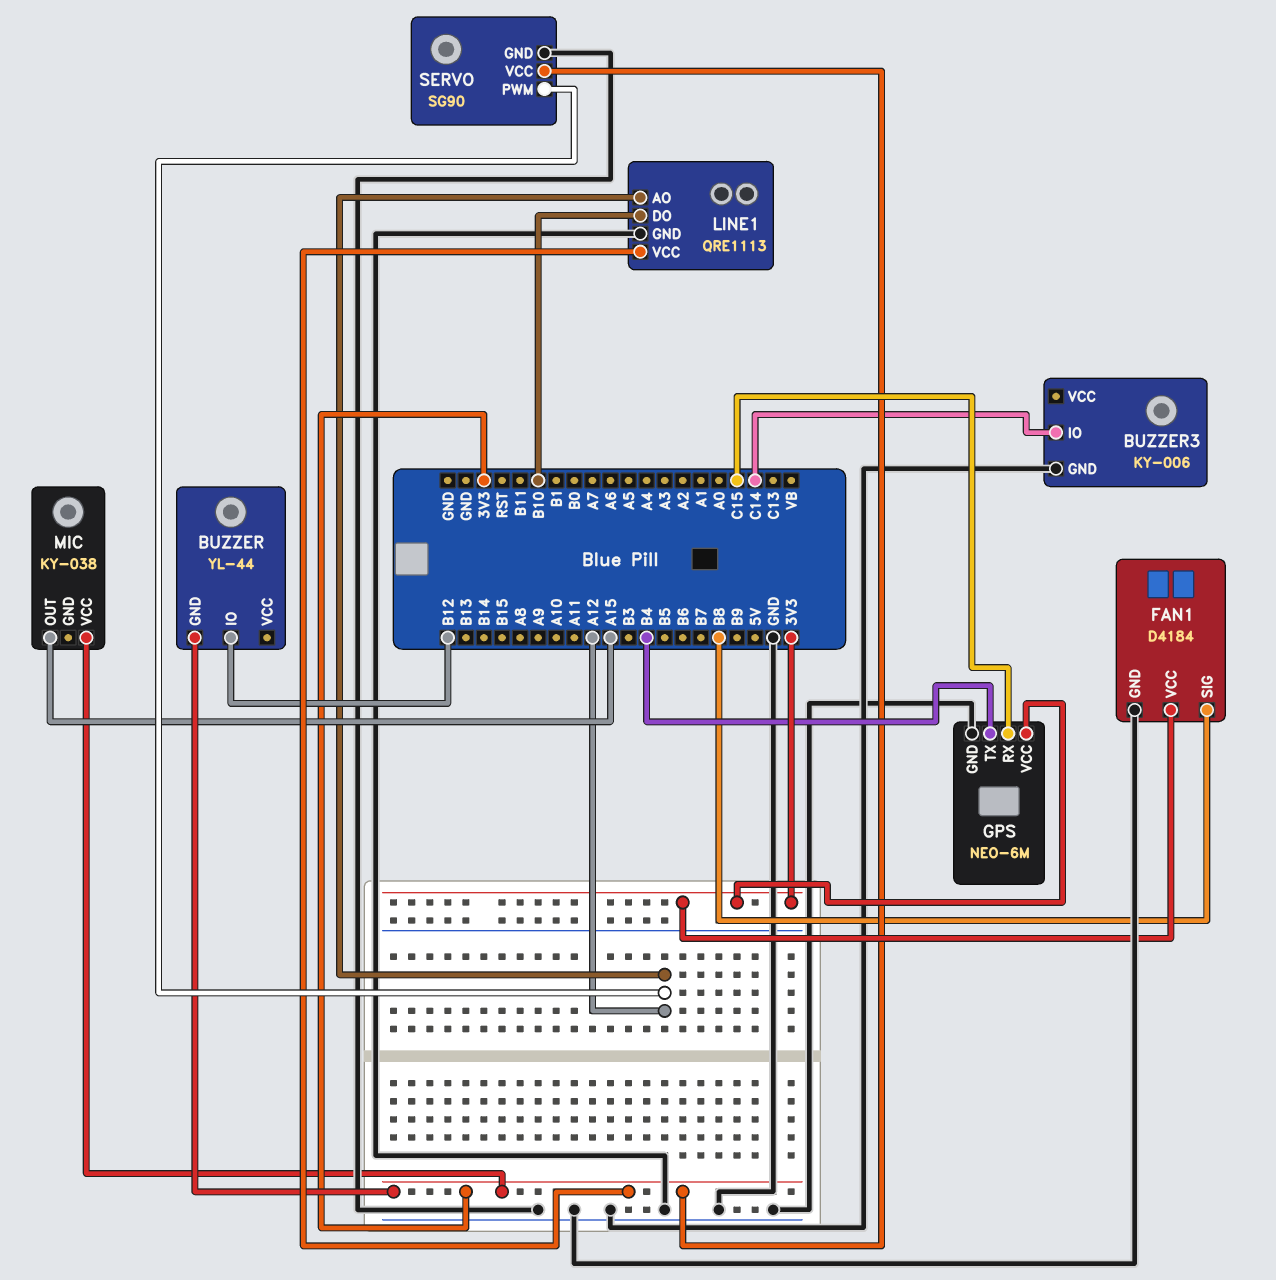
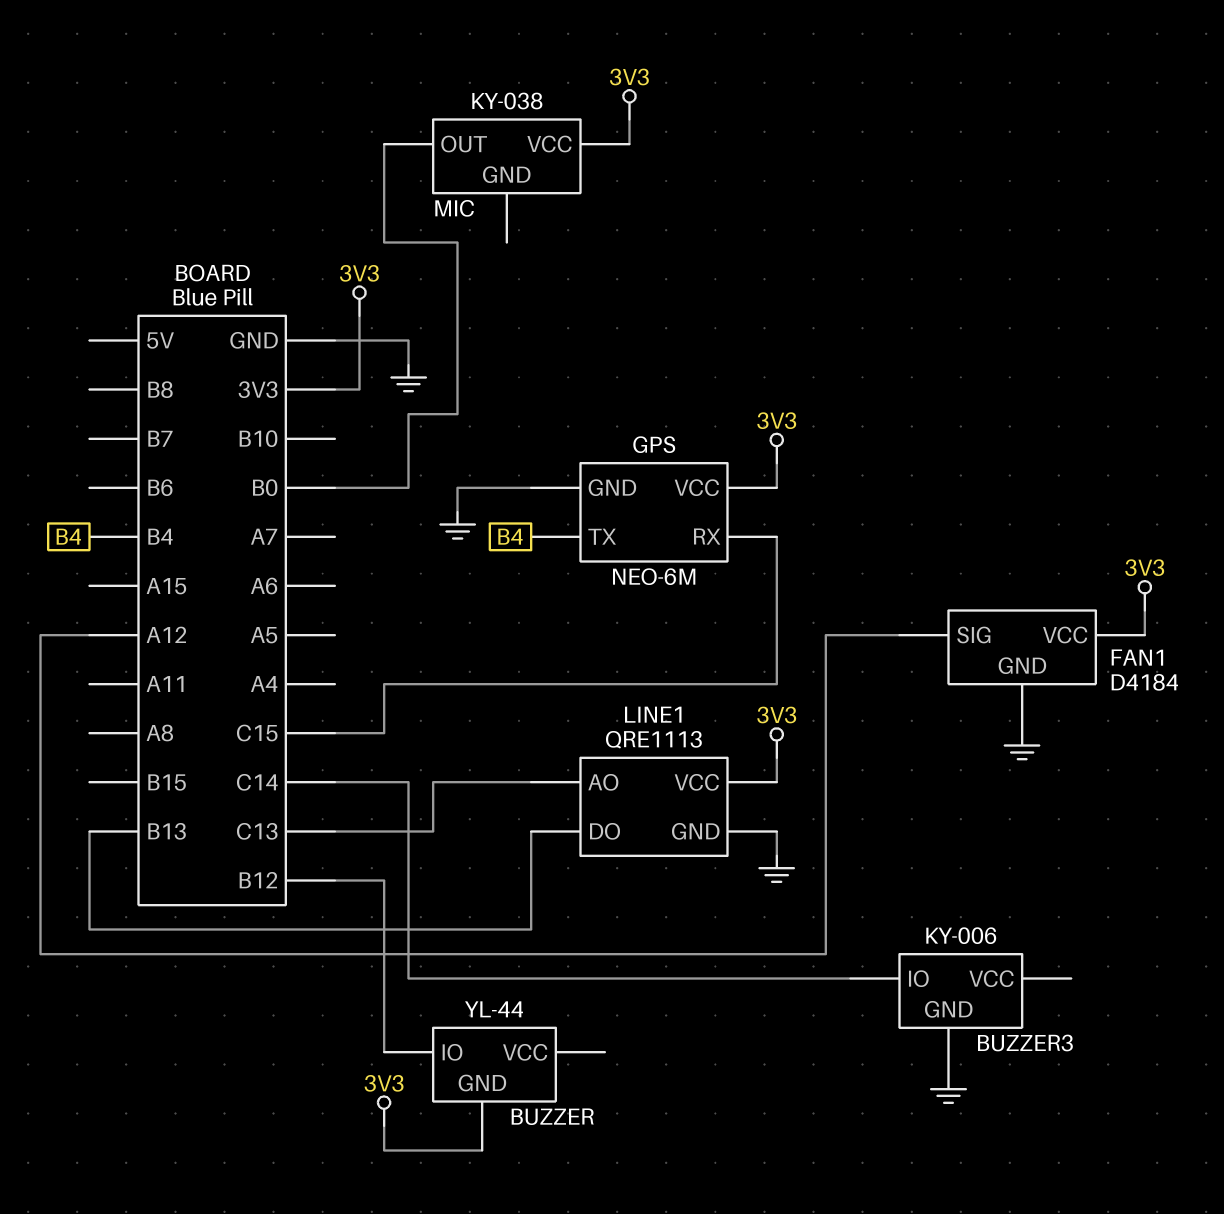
FAN1 pin SIG: B8 -> A12
LINE1 pin AO: A12 -> C13
LINE1 pin DO: B10 -> B13
MIC pin OUT: A15 -> B0
SERVO: SG90 -> none
SERVO pin GND: GND -> none
SERVO pin PWM: A12 -> none
SERVO pin VCC: 3V3 -> none

